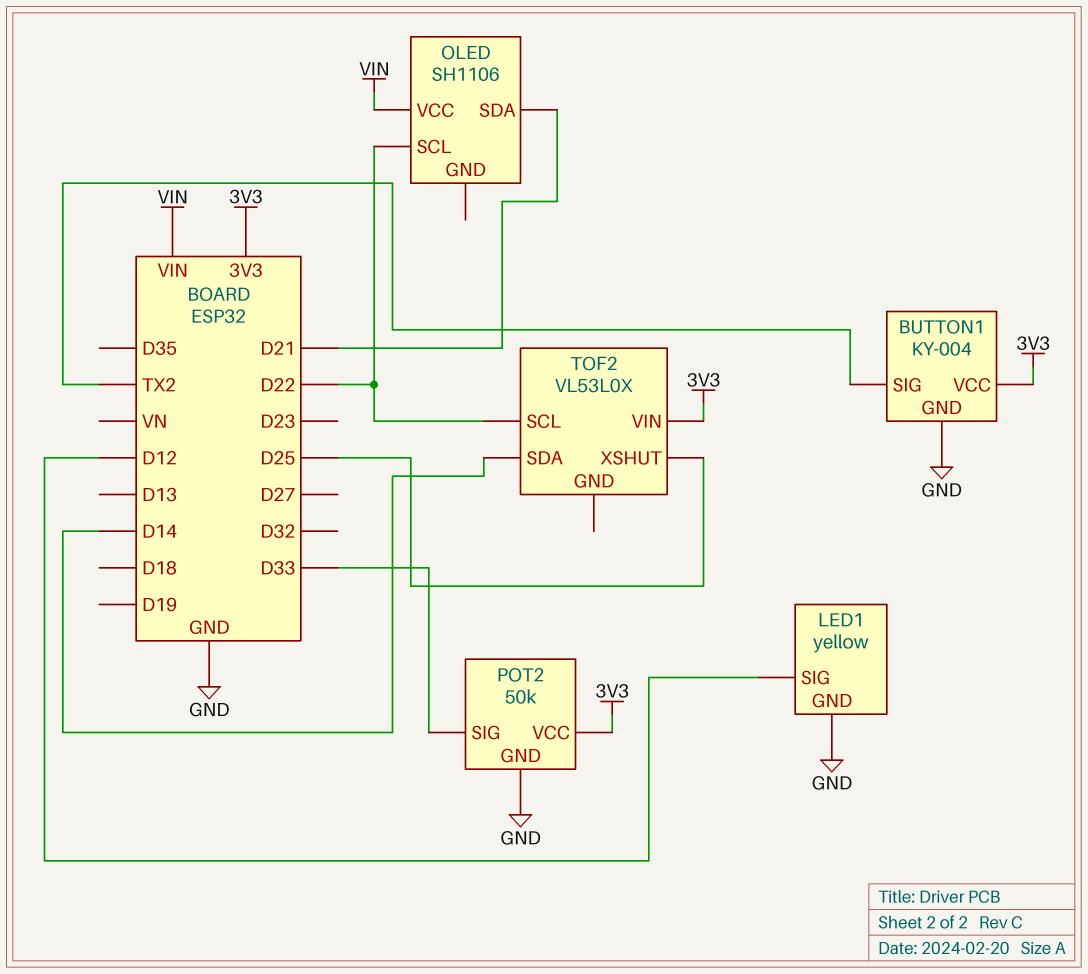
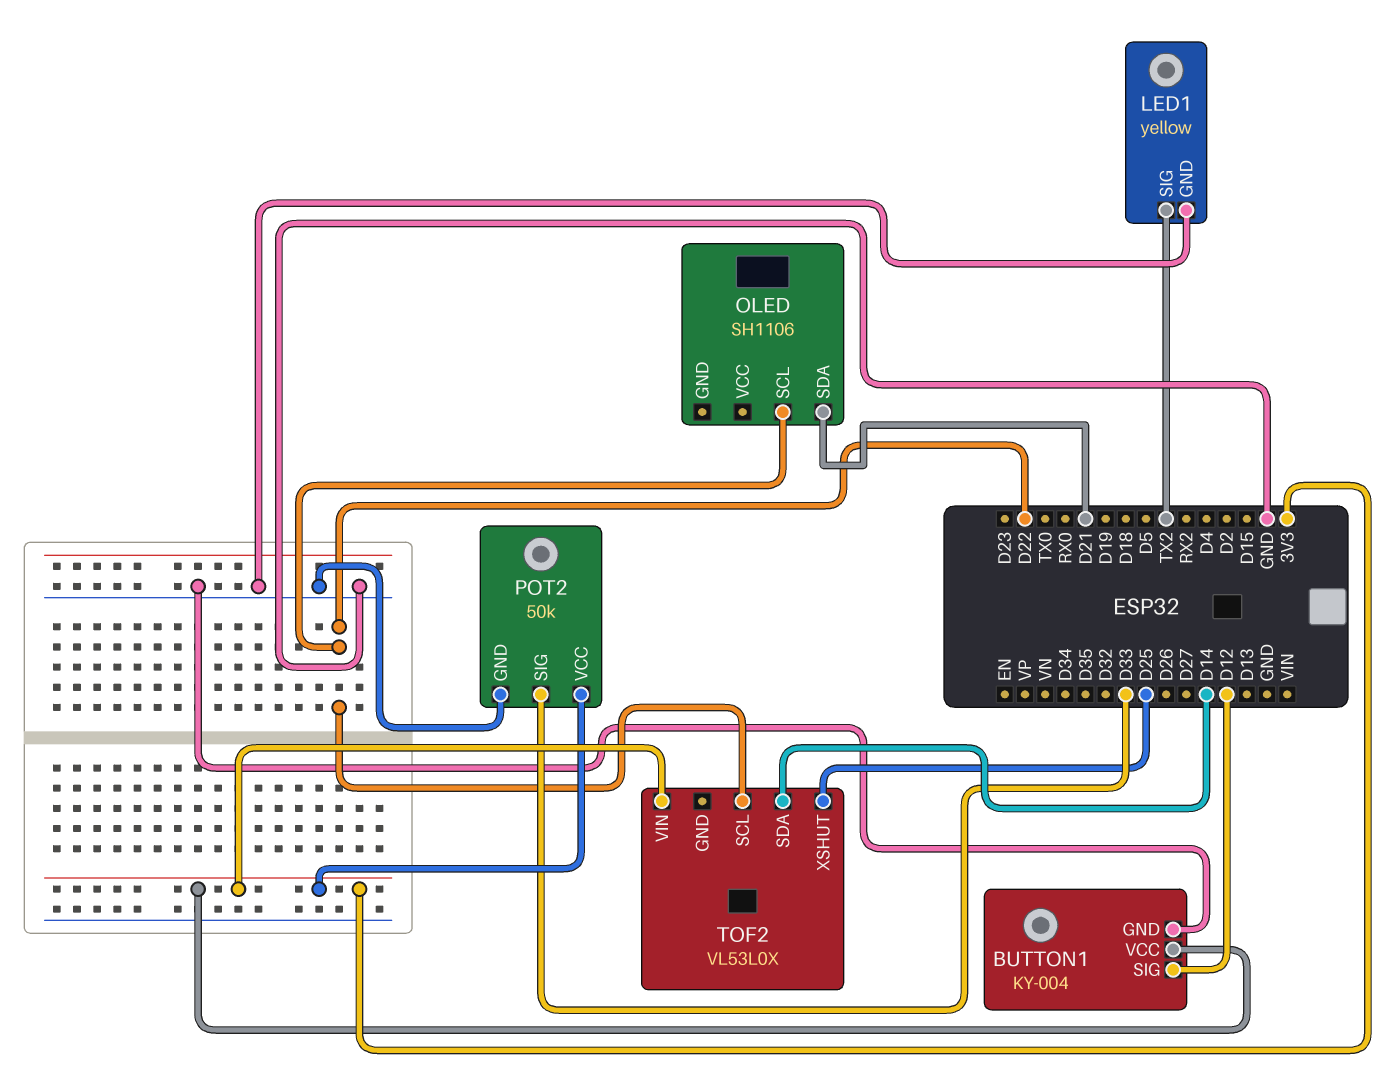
BUTTON1 pin SIG: TX2 -> D12
LED1 pin SIG: D12 -> TX2
OLED pin VCC: VIN -> none

